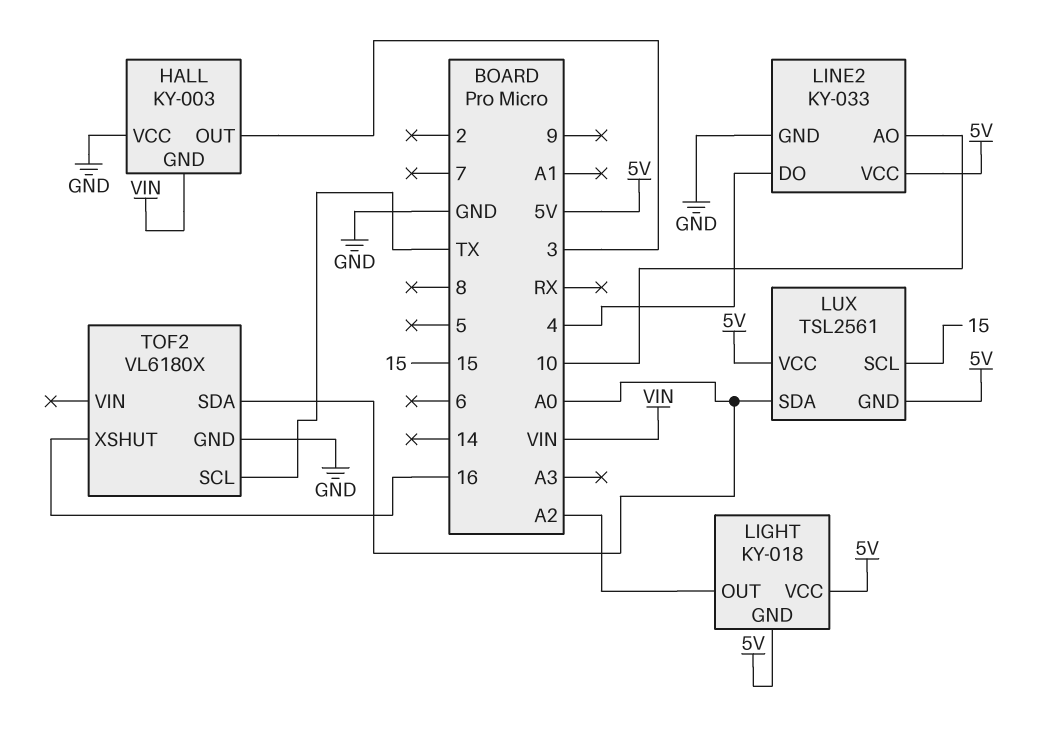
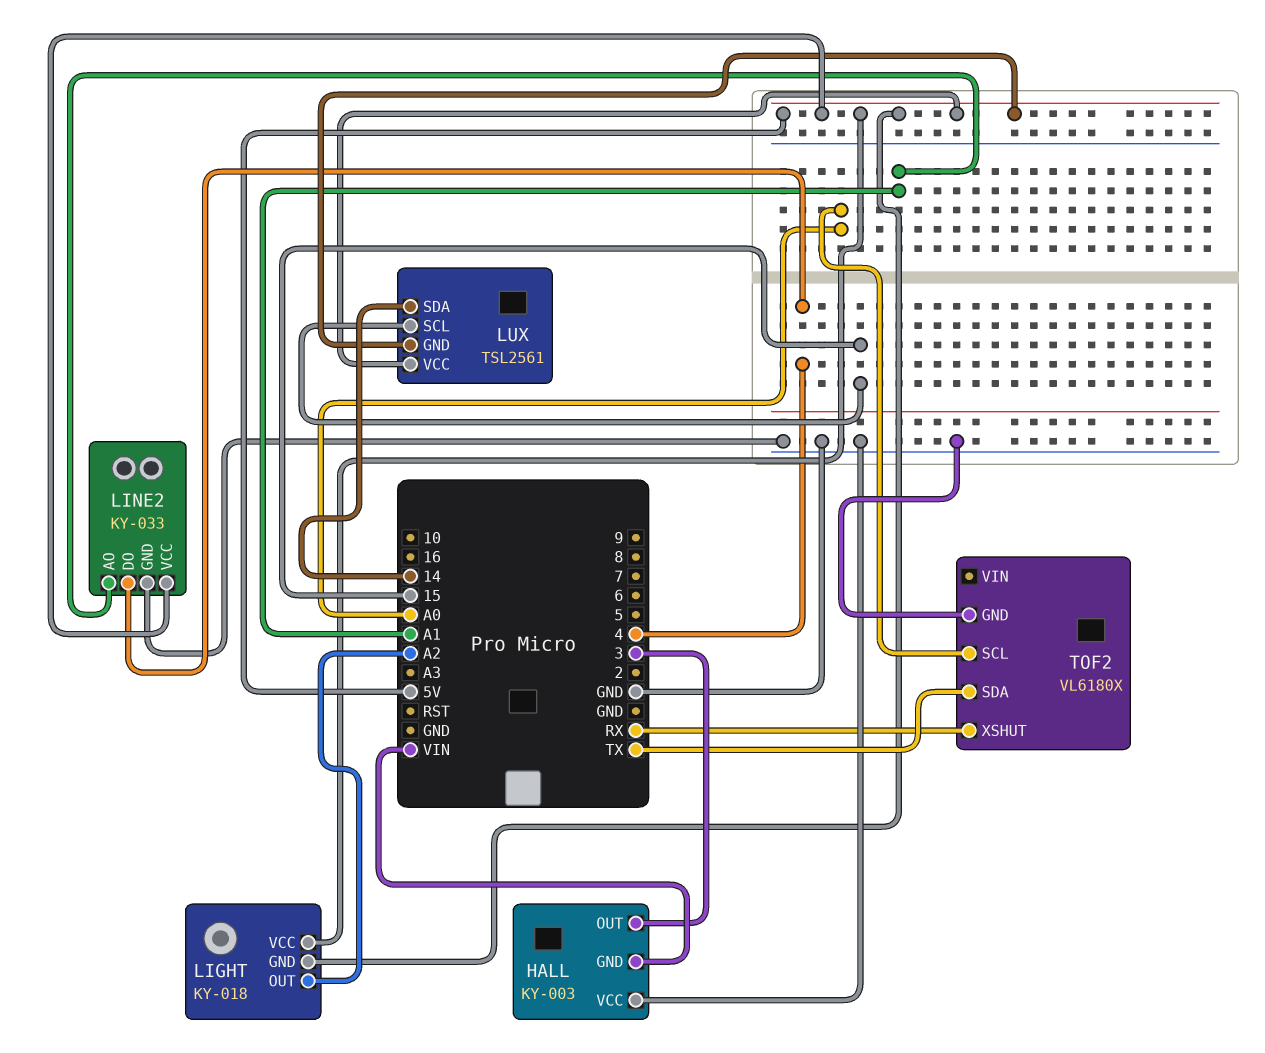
LINE2 pin AO: 10 -> A1
LUX pin SDA: A0 -> 14
TOF2 pin SCL: TX -> A0
TOF2 pin SDA: A0 -> TX
TOF2 pin XSHUT: 16 -> RX

